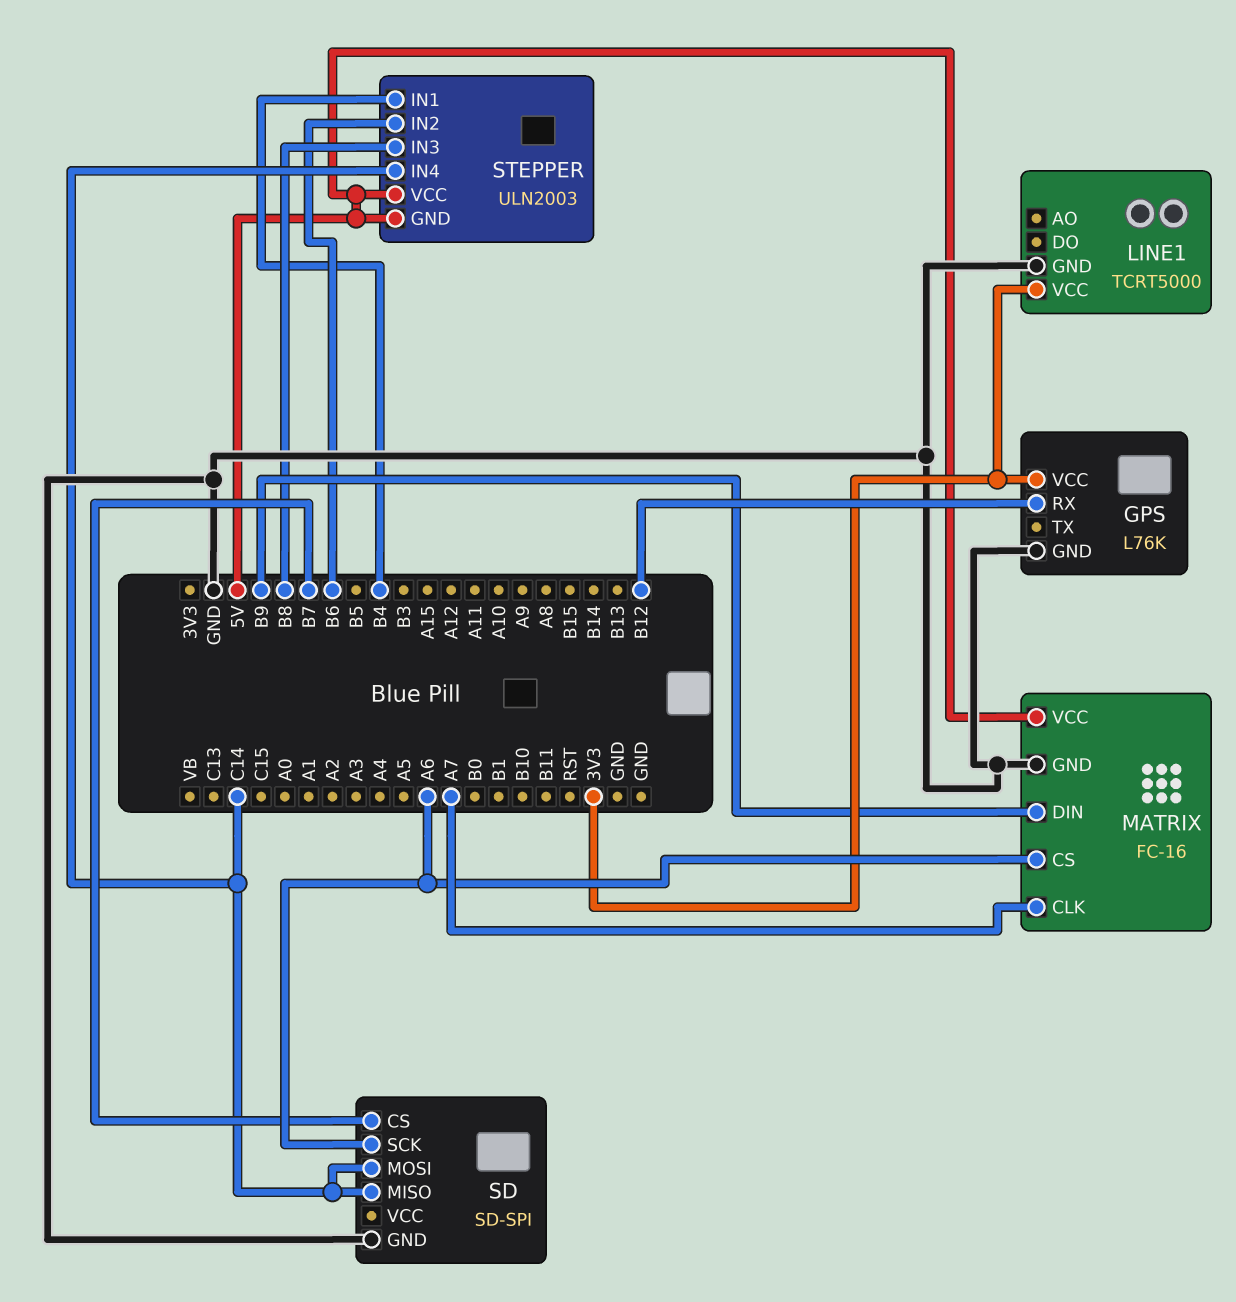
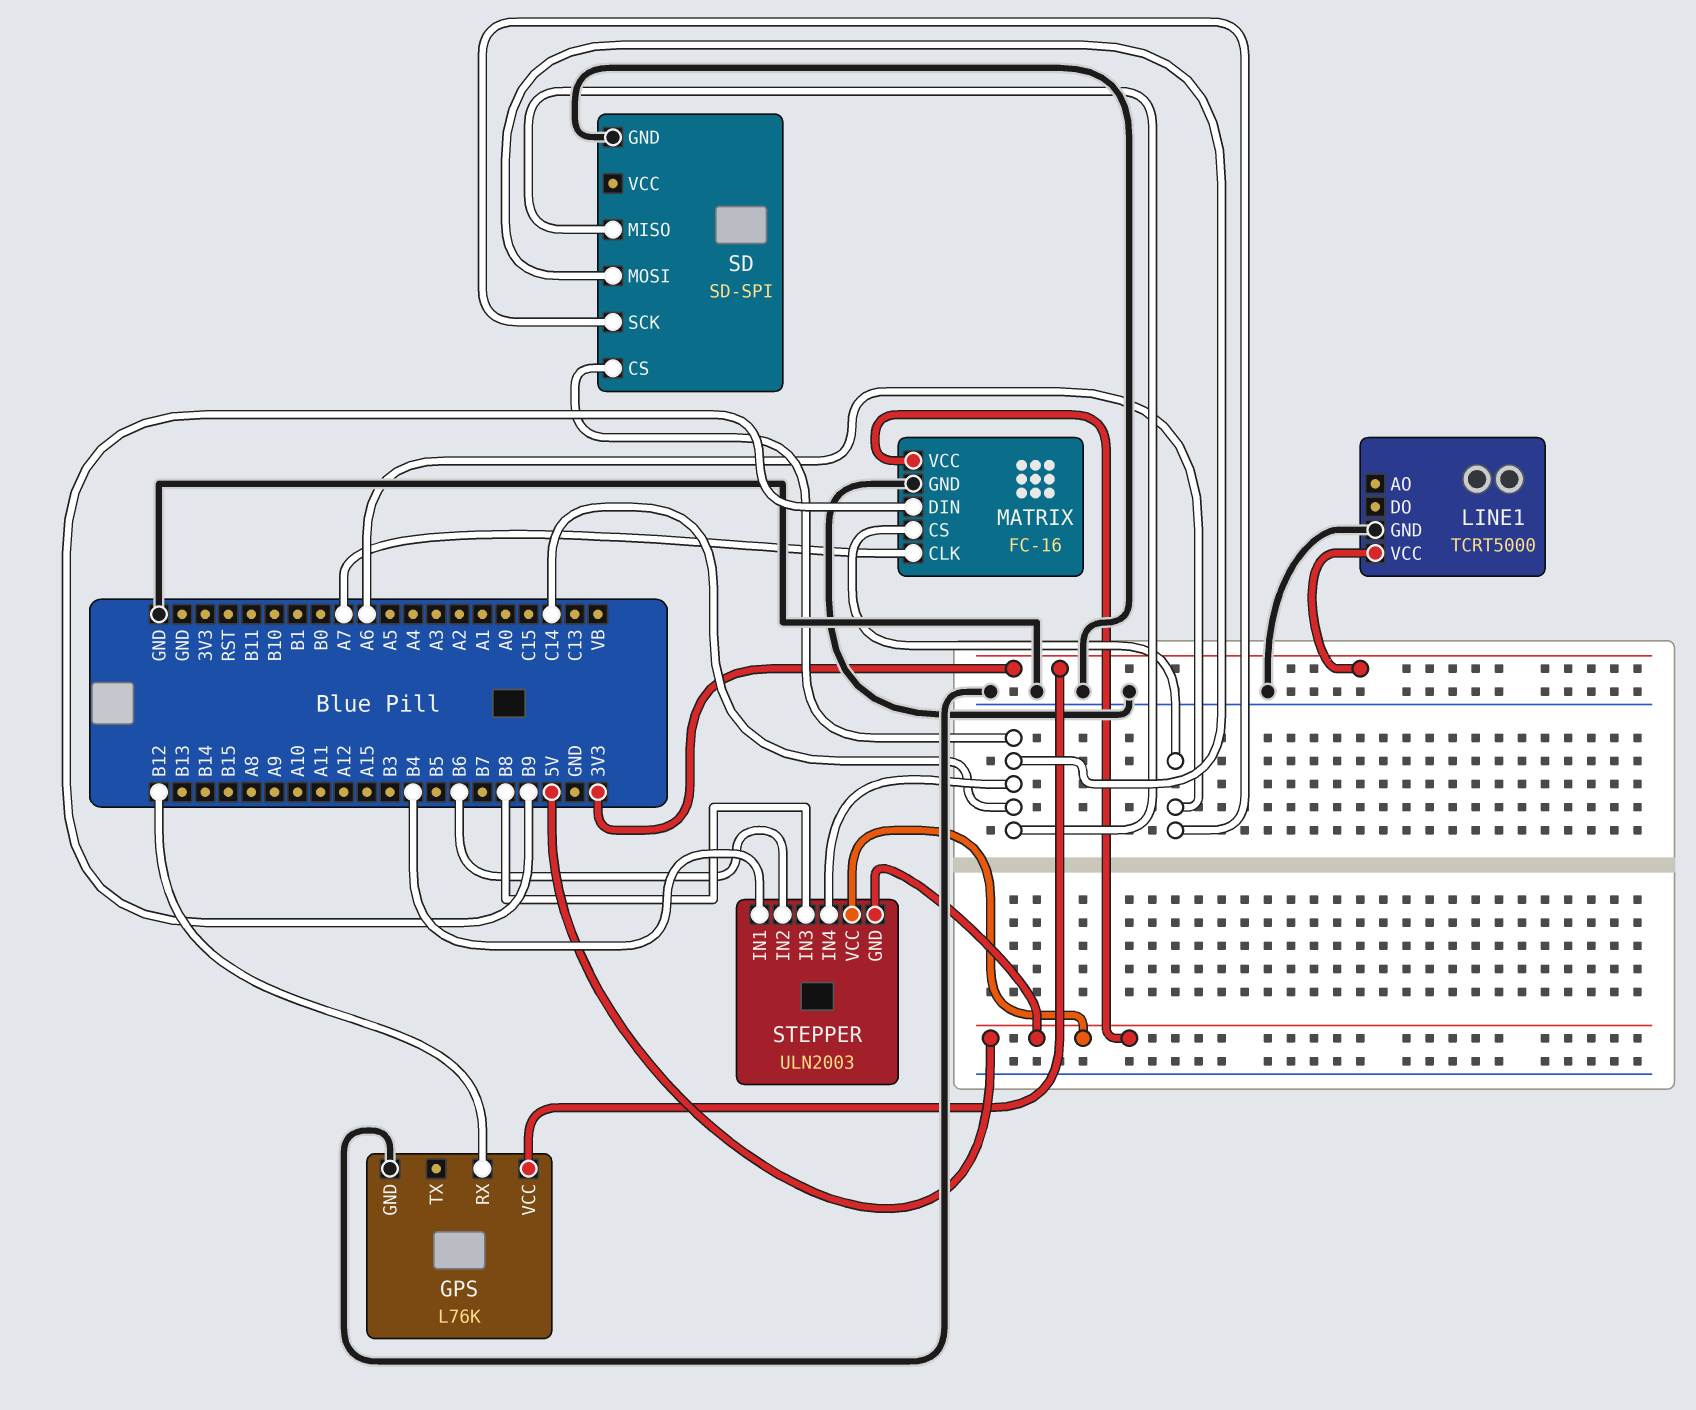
SD pin CS: B7 -> C14

